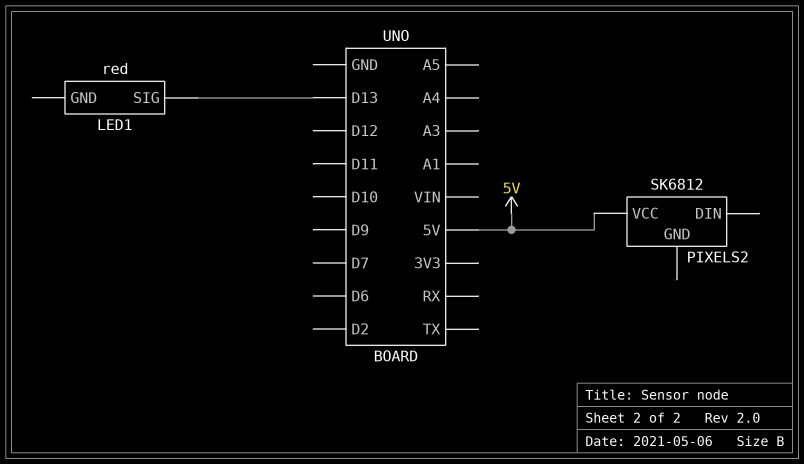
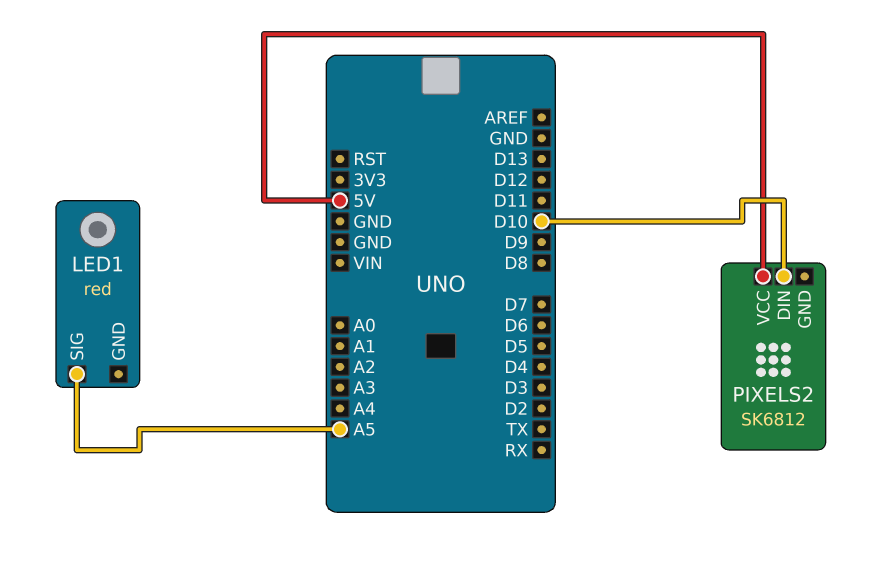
LED1 pin SIG: D13 -> A5
PIXELS2 pin DIN: none -> D10

